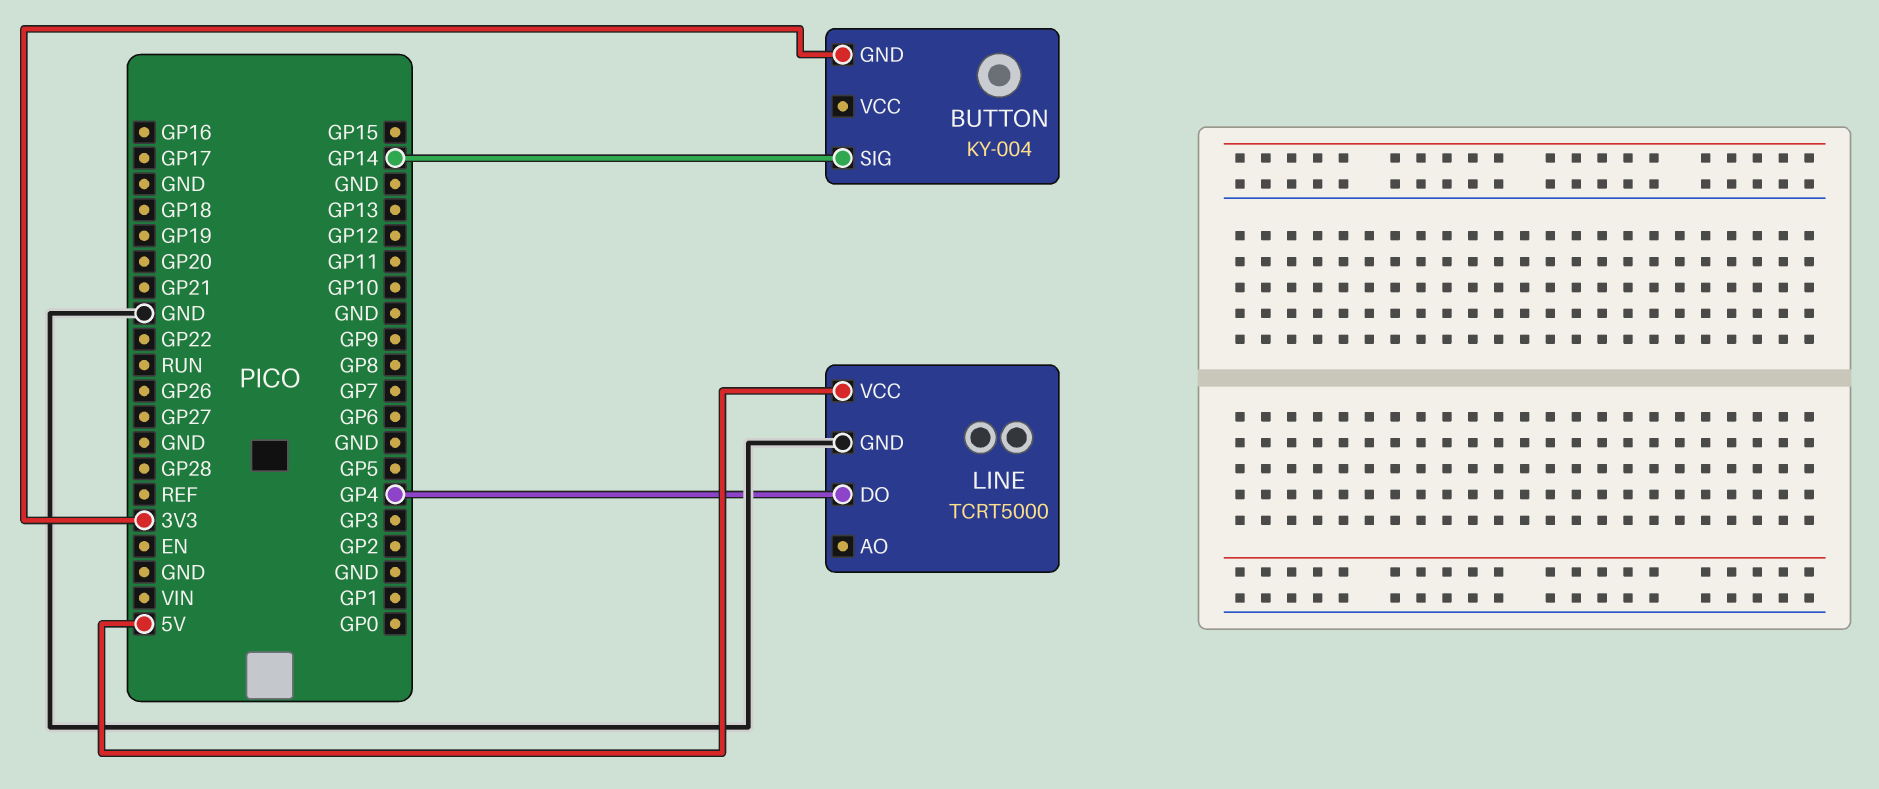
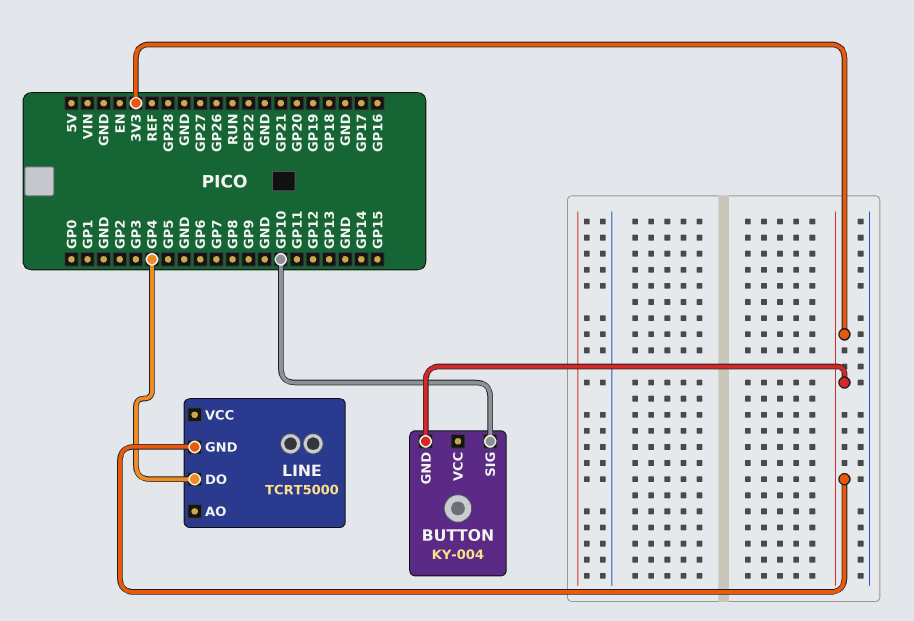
BUTTON pin SIG: GP14 -> GP10
LINE pin GND: GND -> 3V3
LINE pin VCC: 5V -> none

